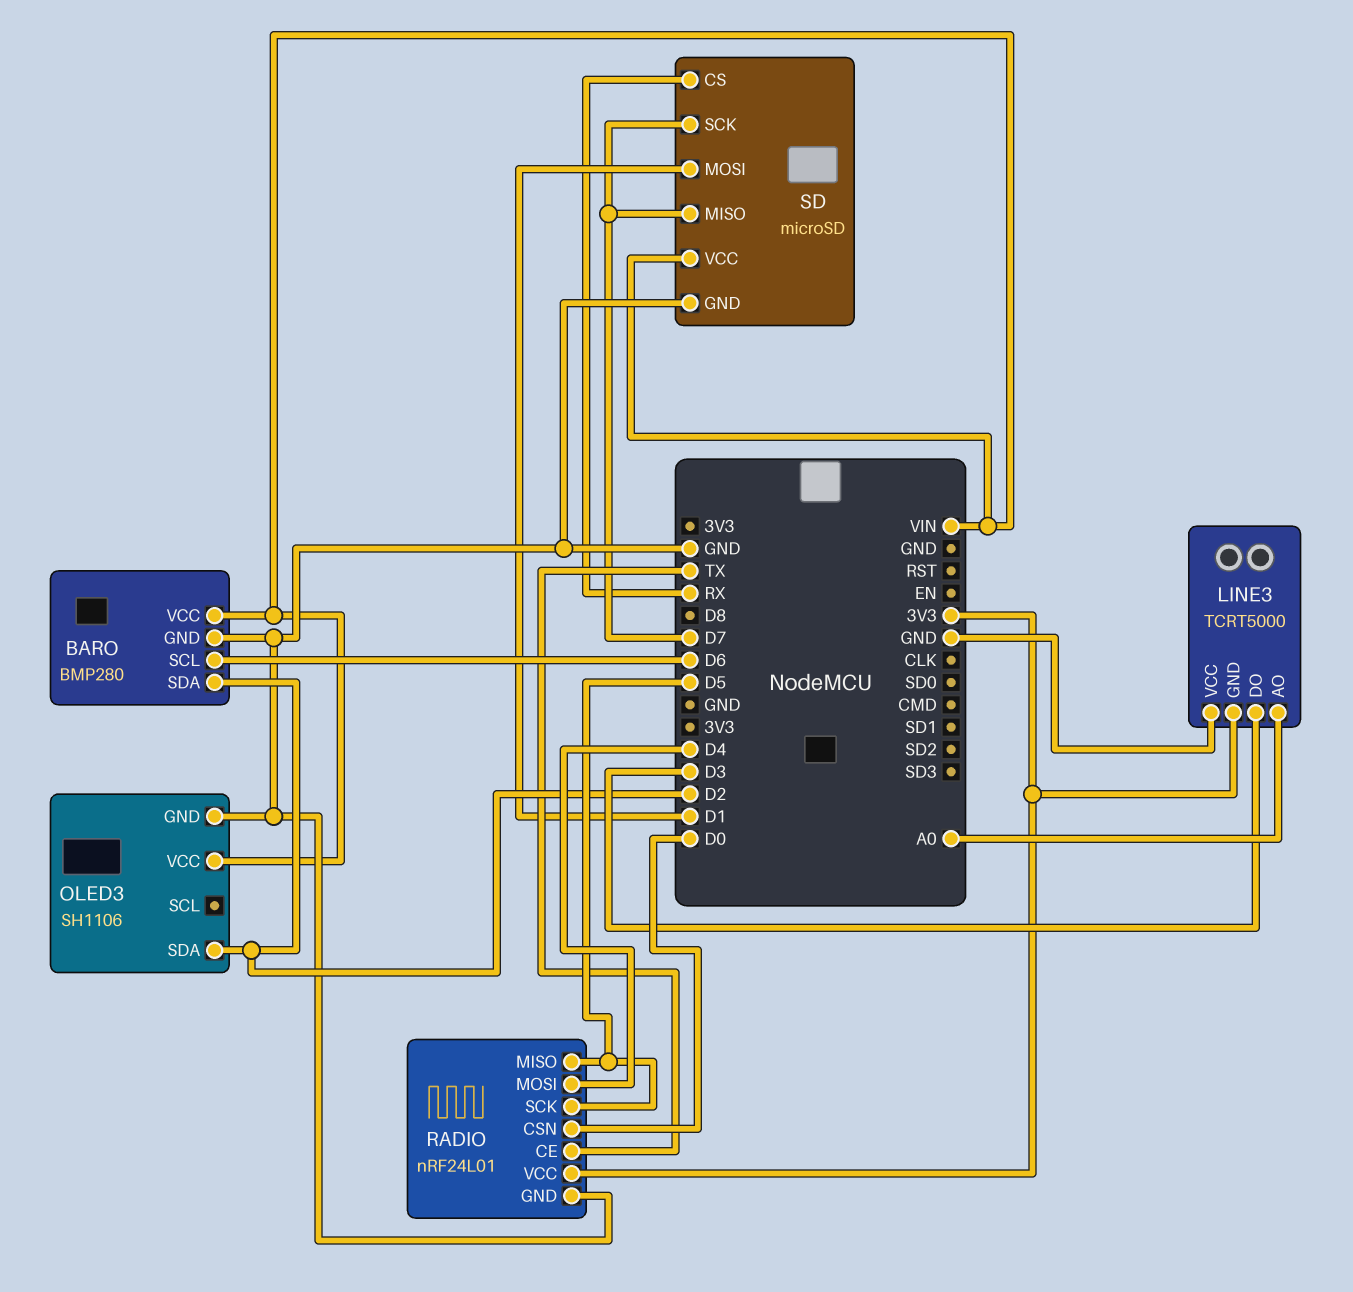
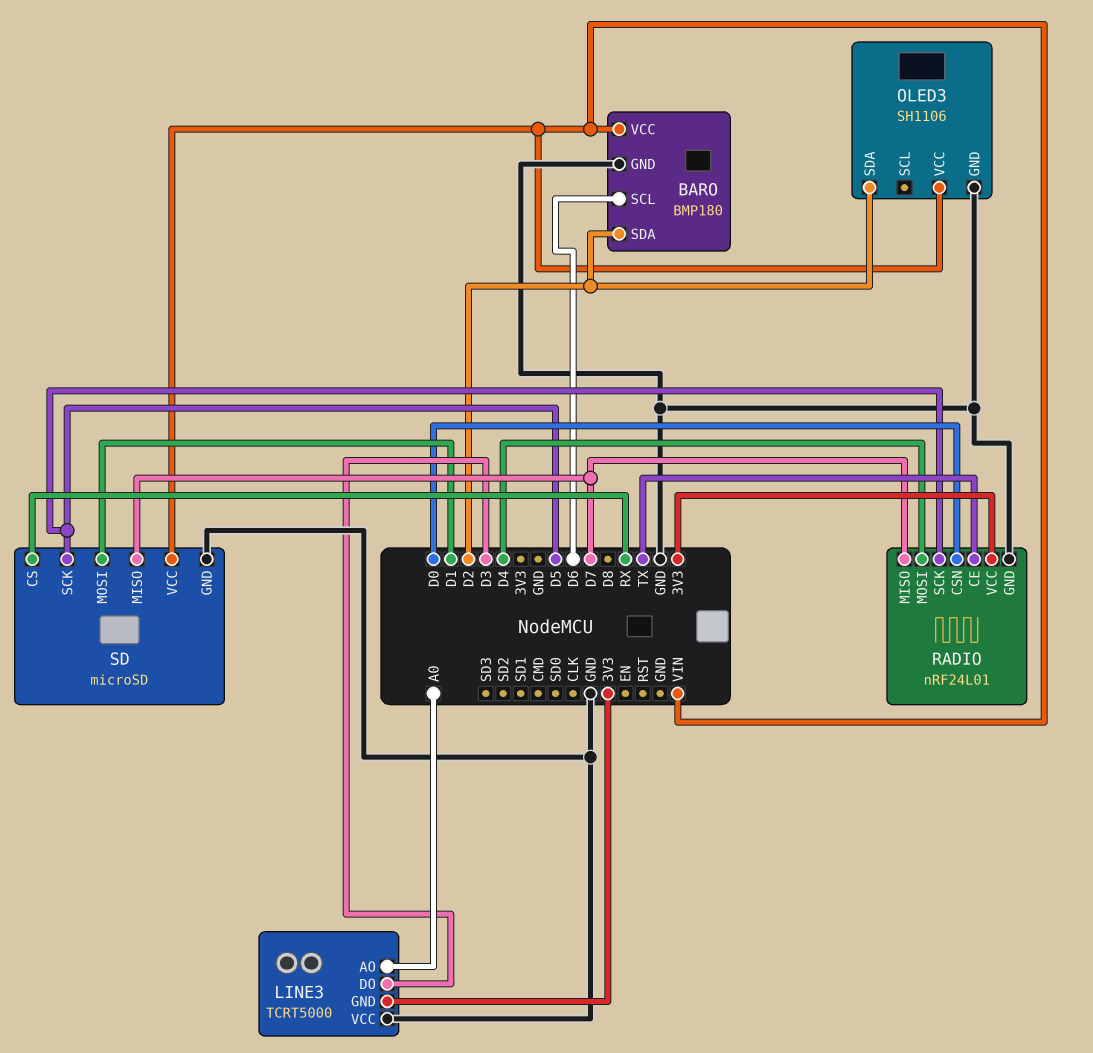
BARO: BMP280 -> BMP180
RADIO pin MISO: D5 -> D7
SD pin SCK: D7 -> D5

